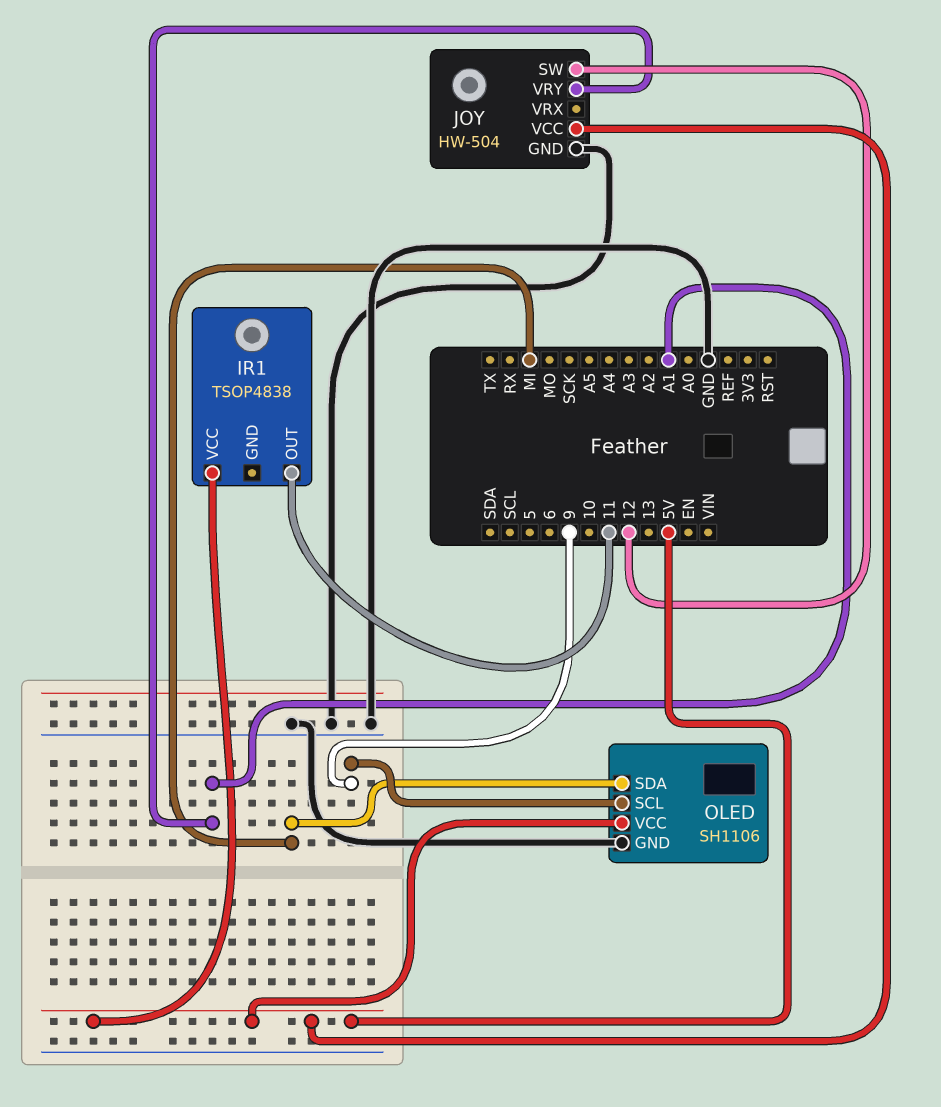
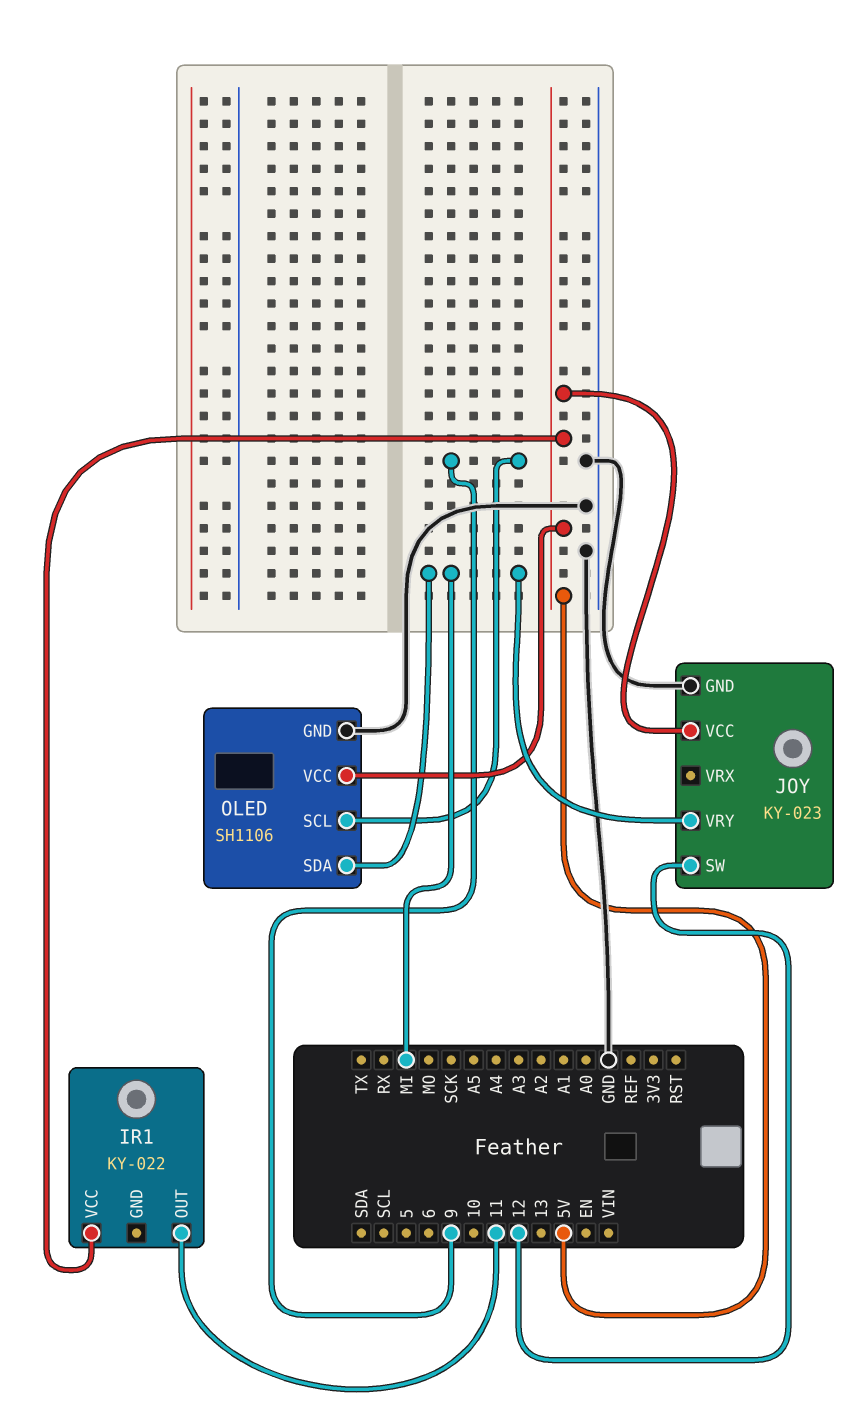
IR1: TSOP4838 -> KY-022
JOY: HW-504 -> KY-023
JOY pin VRY: A1 -> MI

